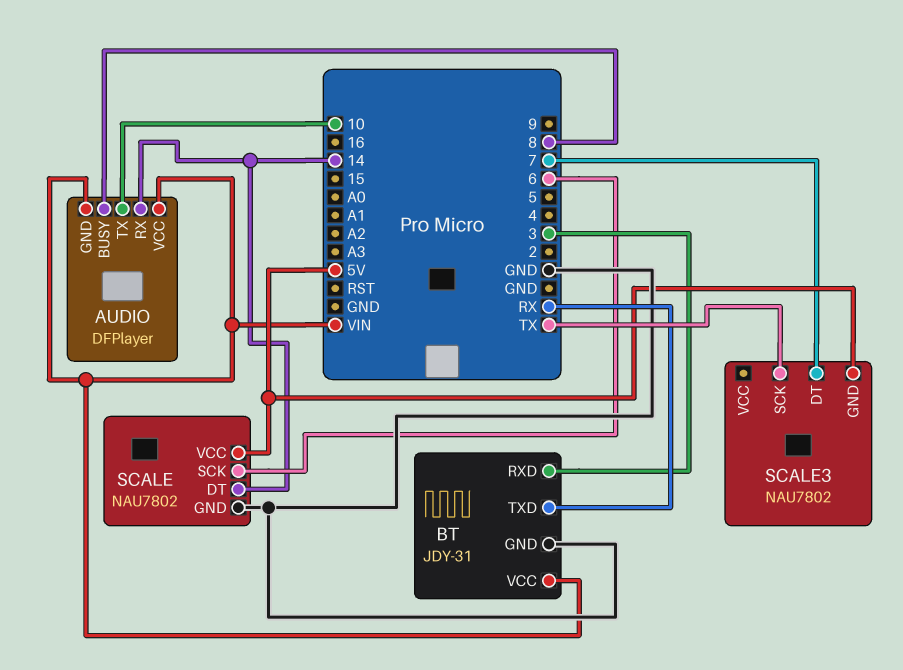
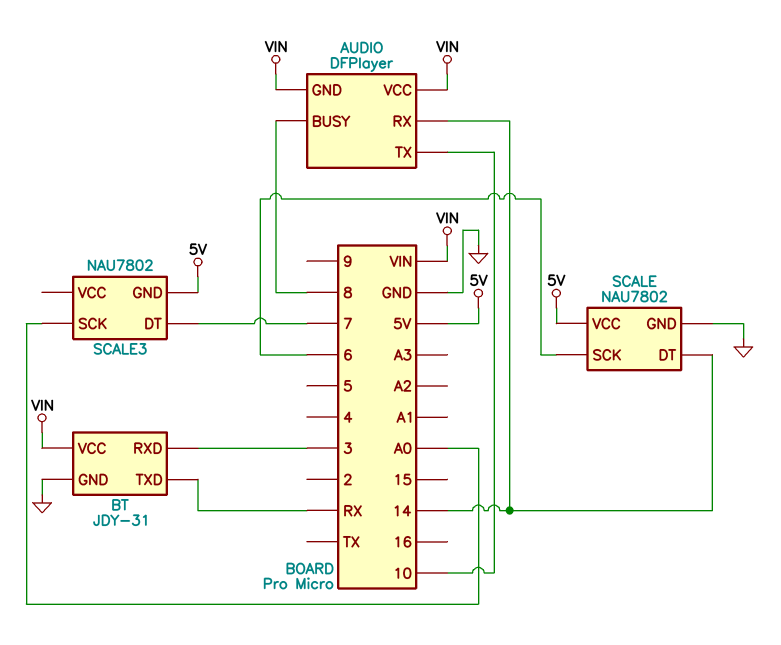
SCALE3 pin SCK: TX -> A0

